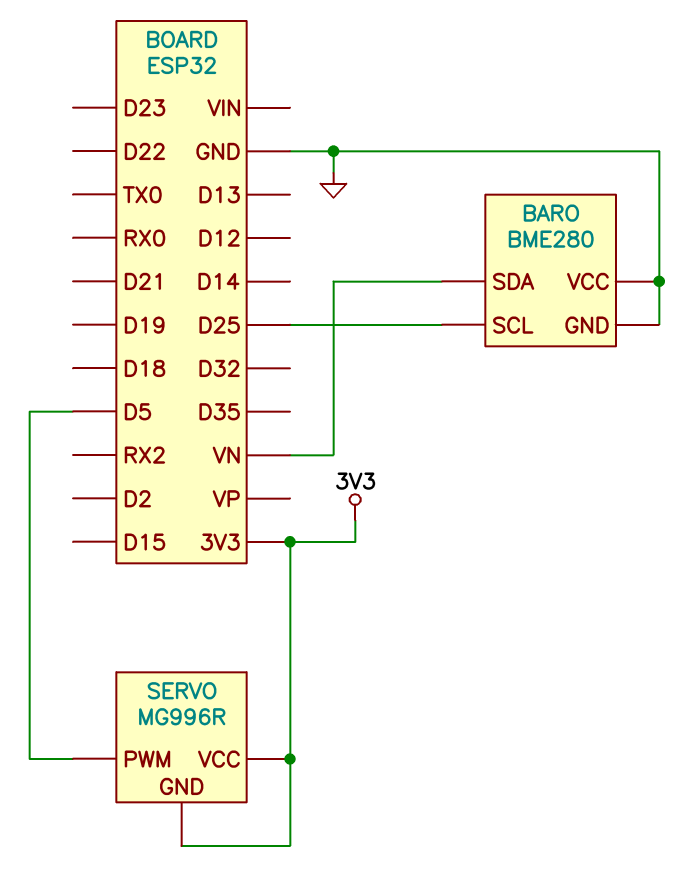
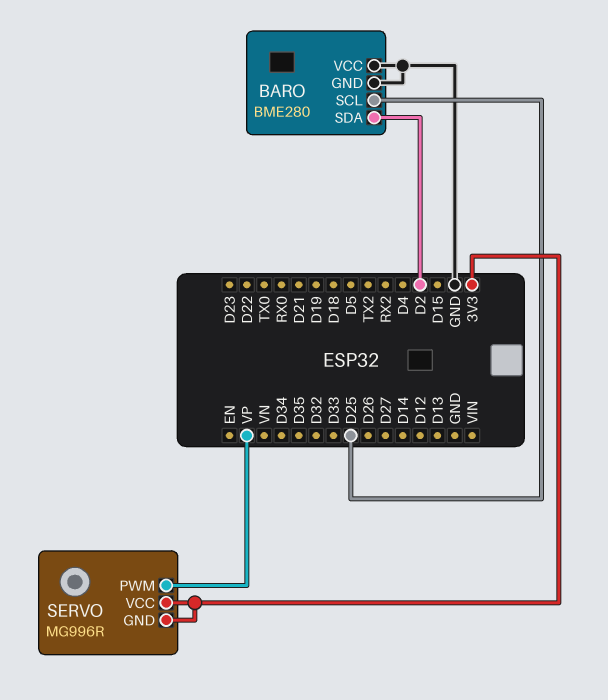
BARO pin SDA: VN -> D2
SERVO pin PWM: D5 -> VP

